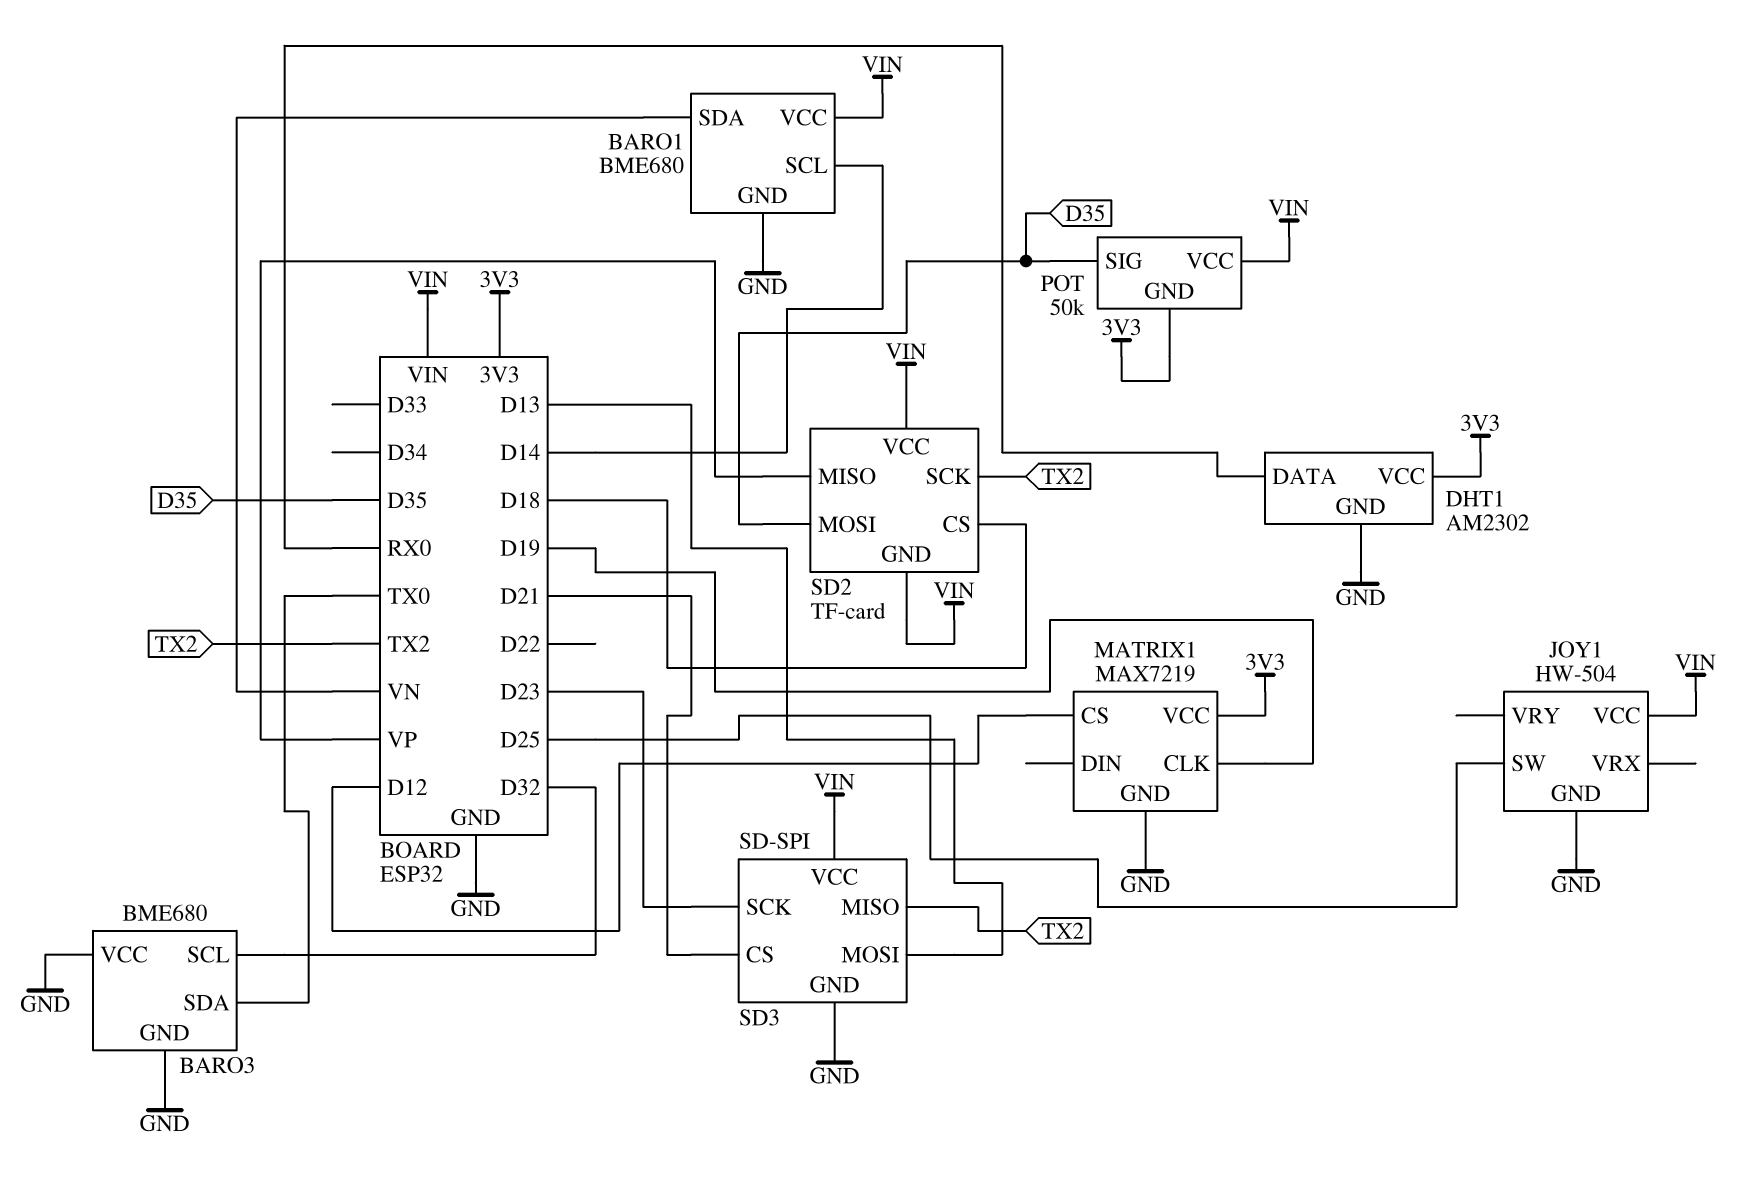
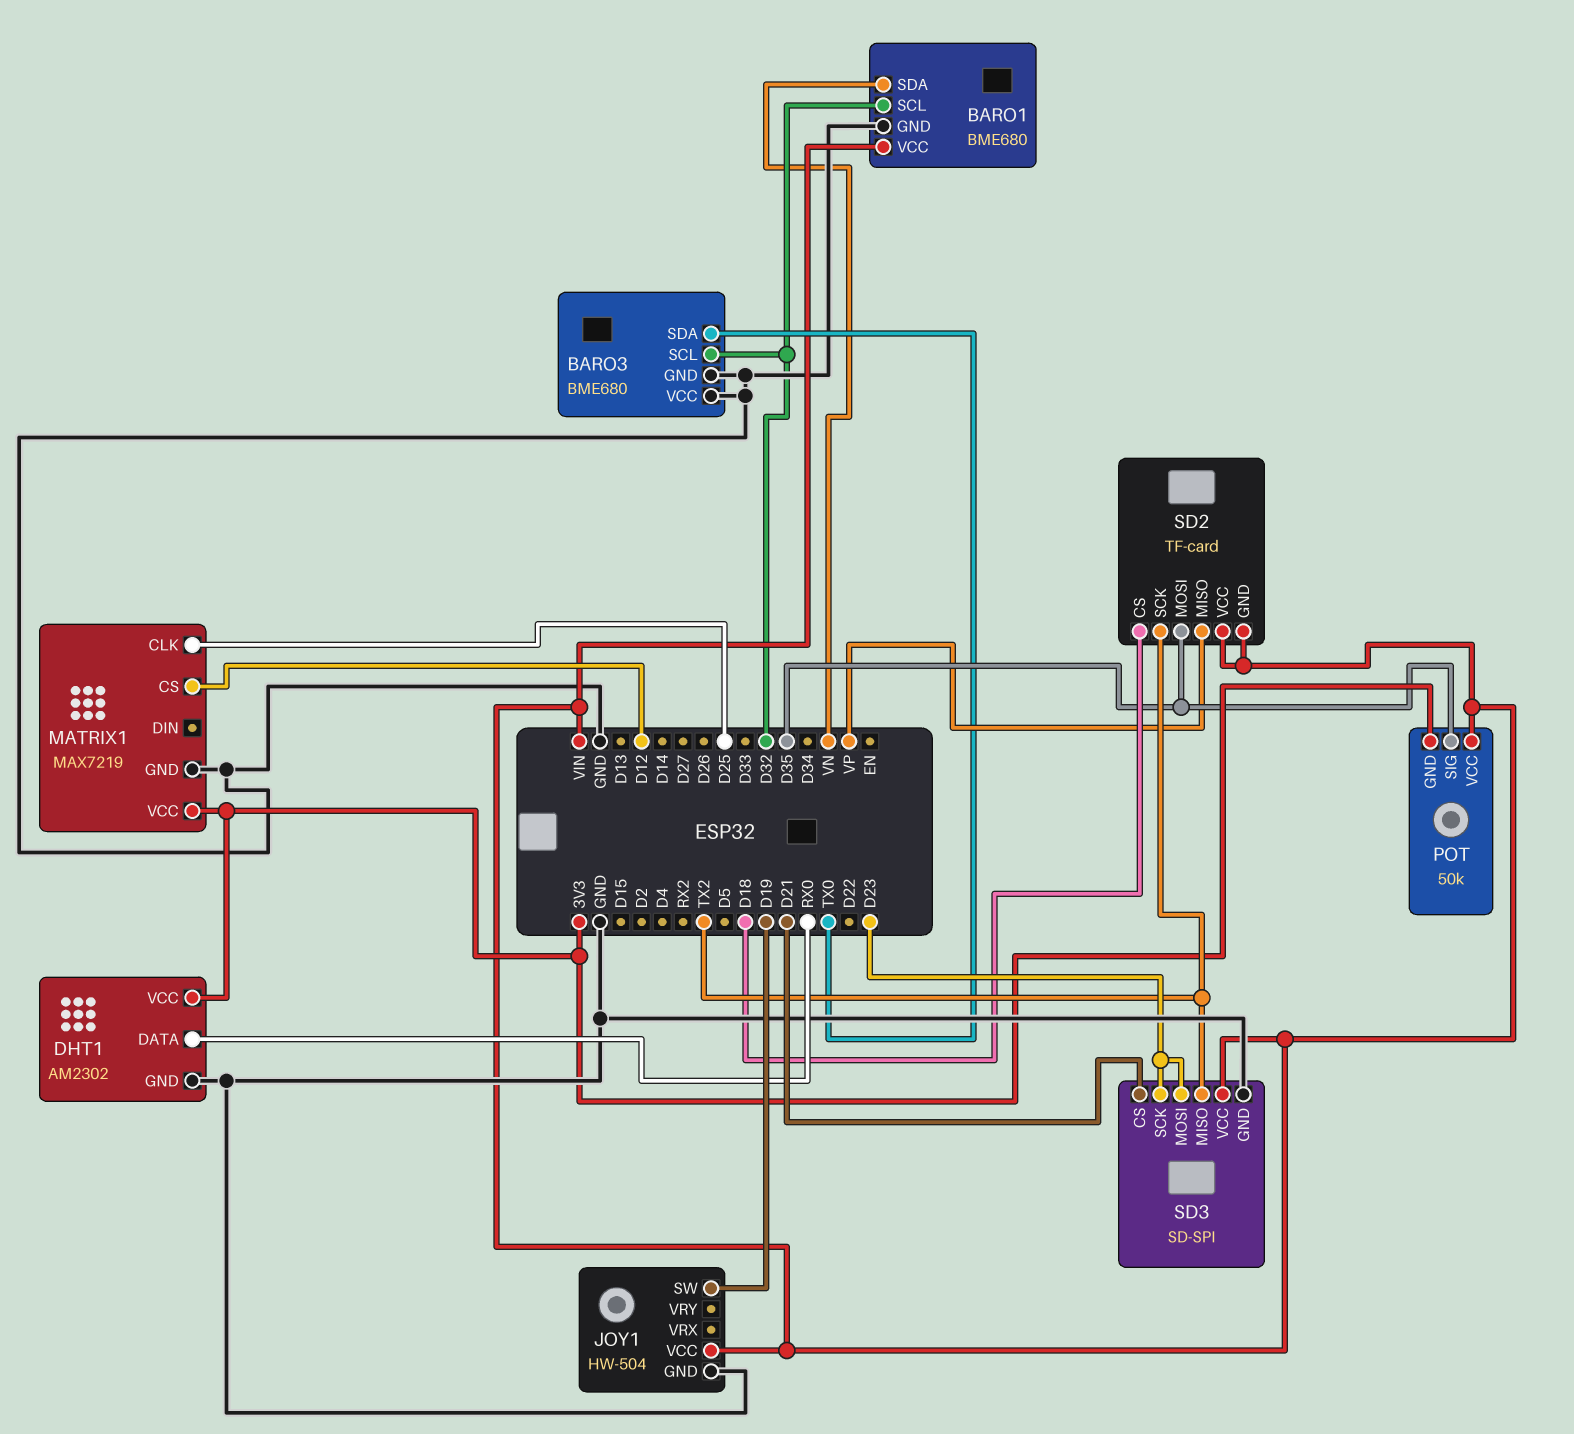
BARO1 pin SCL: D14 -> D32
JOY1 pin SW: D25 -> D19
MATRIX1 pin CLK: D19 -> D25
SD3 pin MOSI: D13 -> D23

